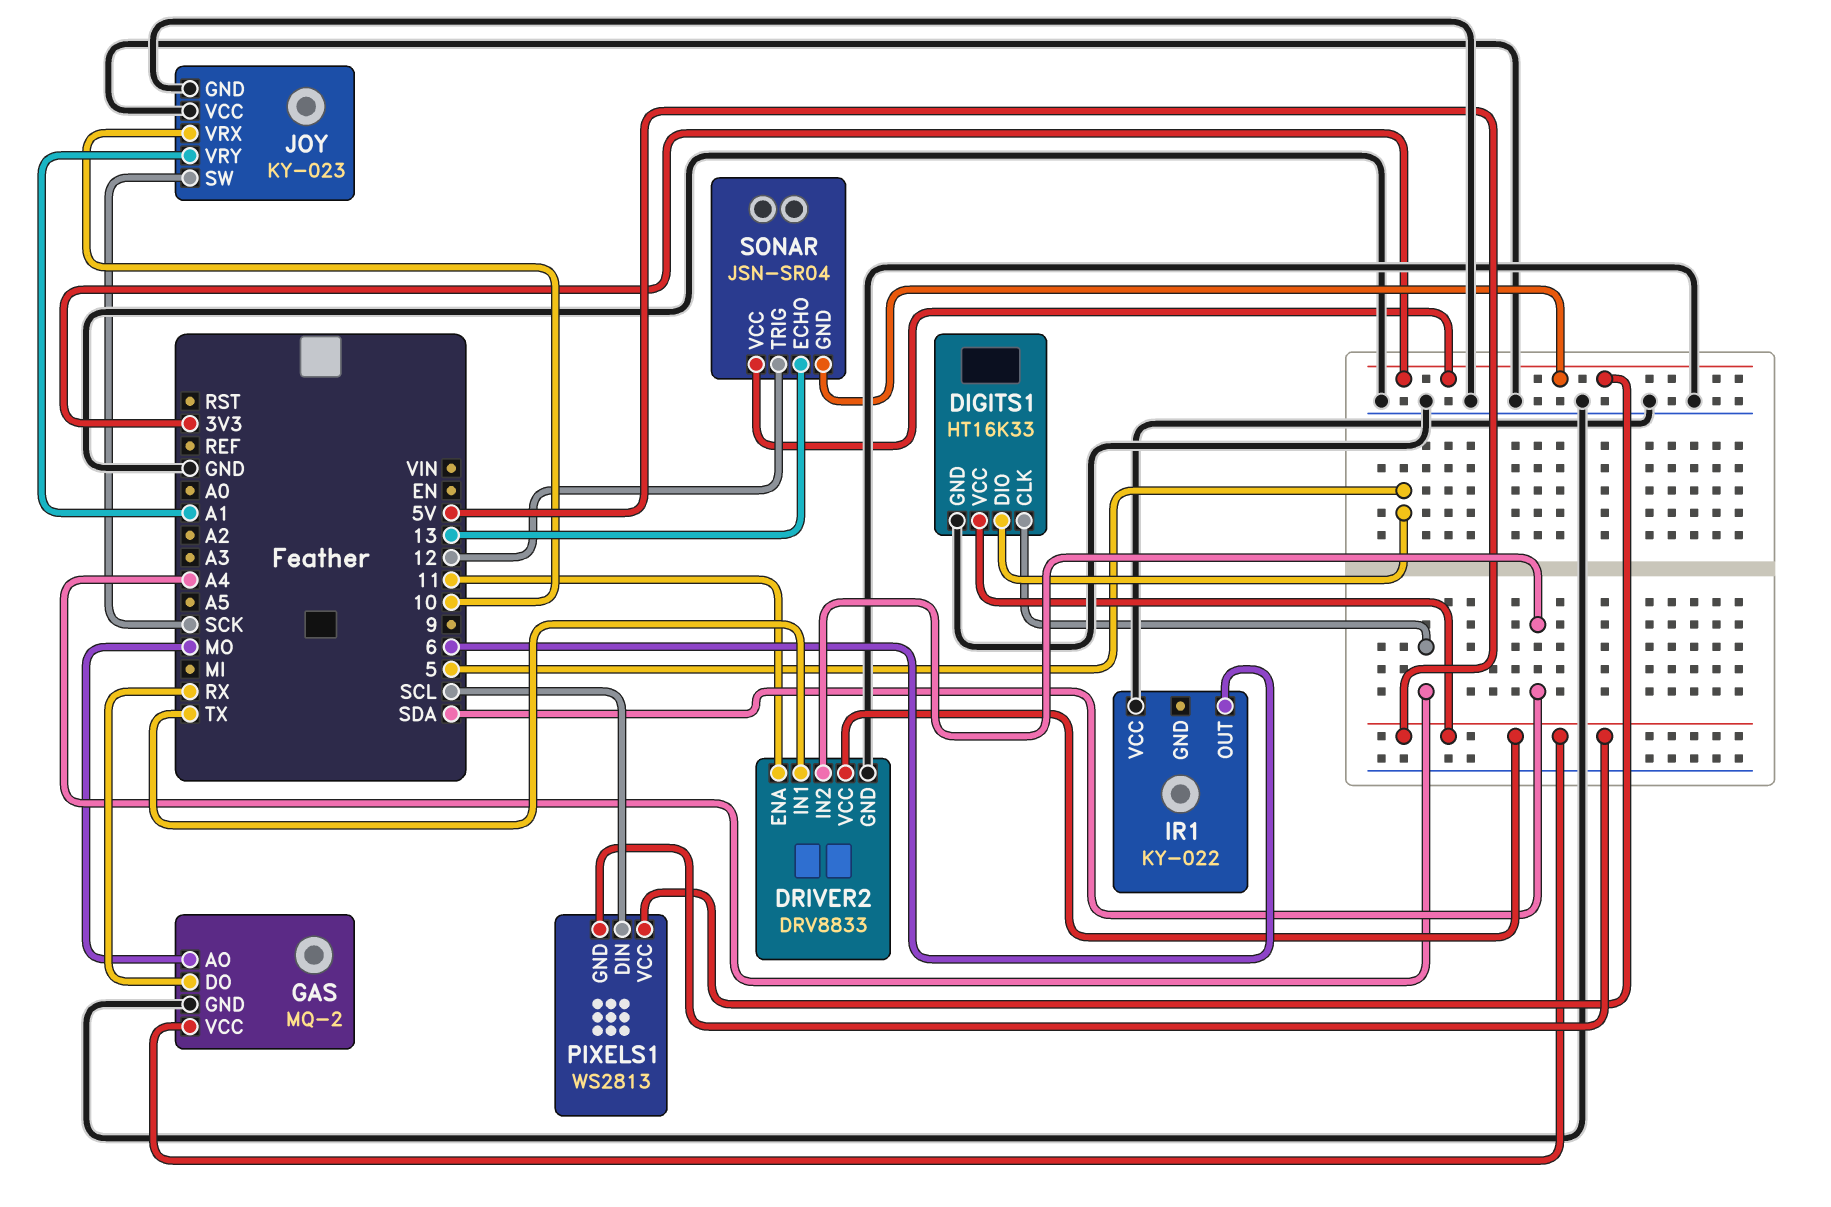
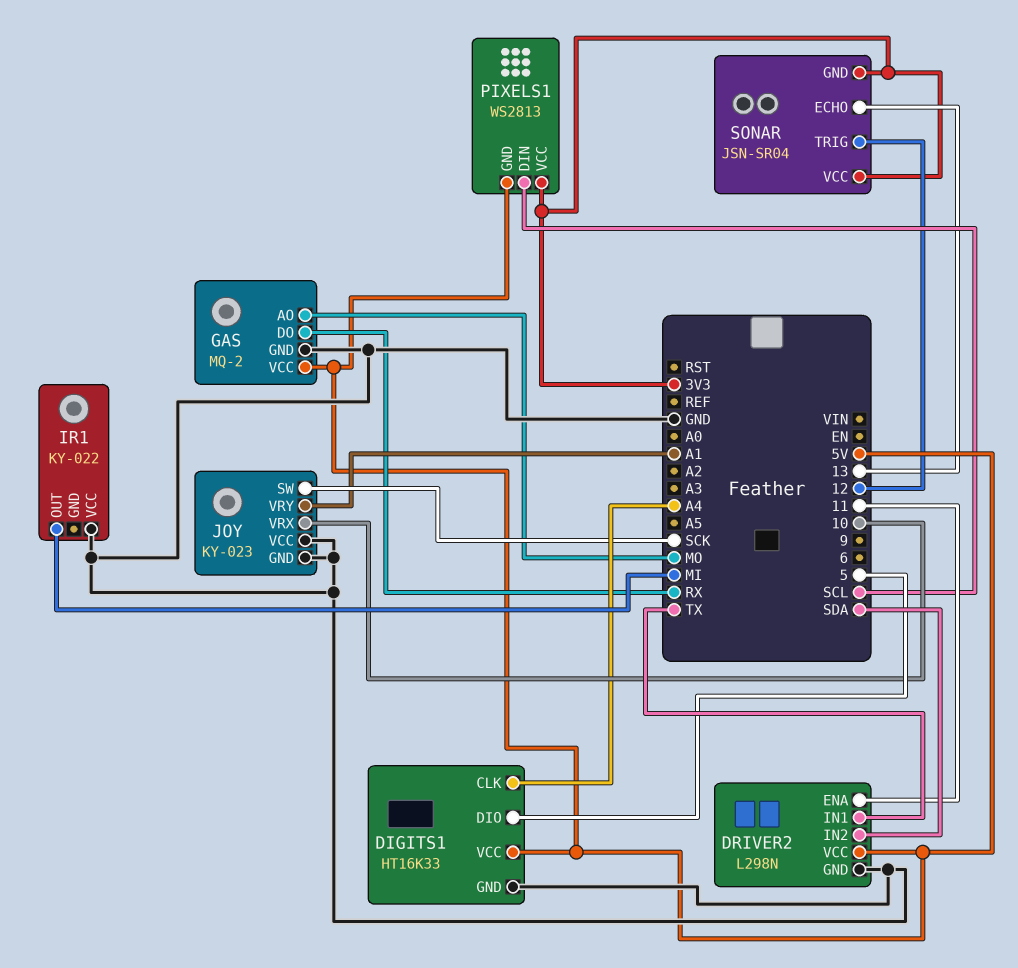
DRIVER2: DRV8833 -> L298N
IR1 pin OUT: 6 -> MI

